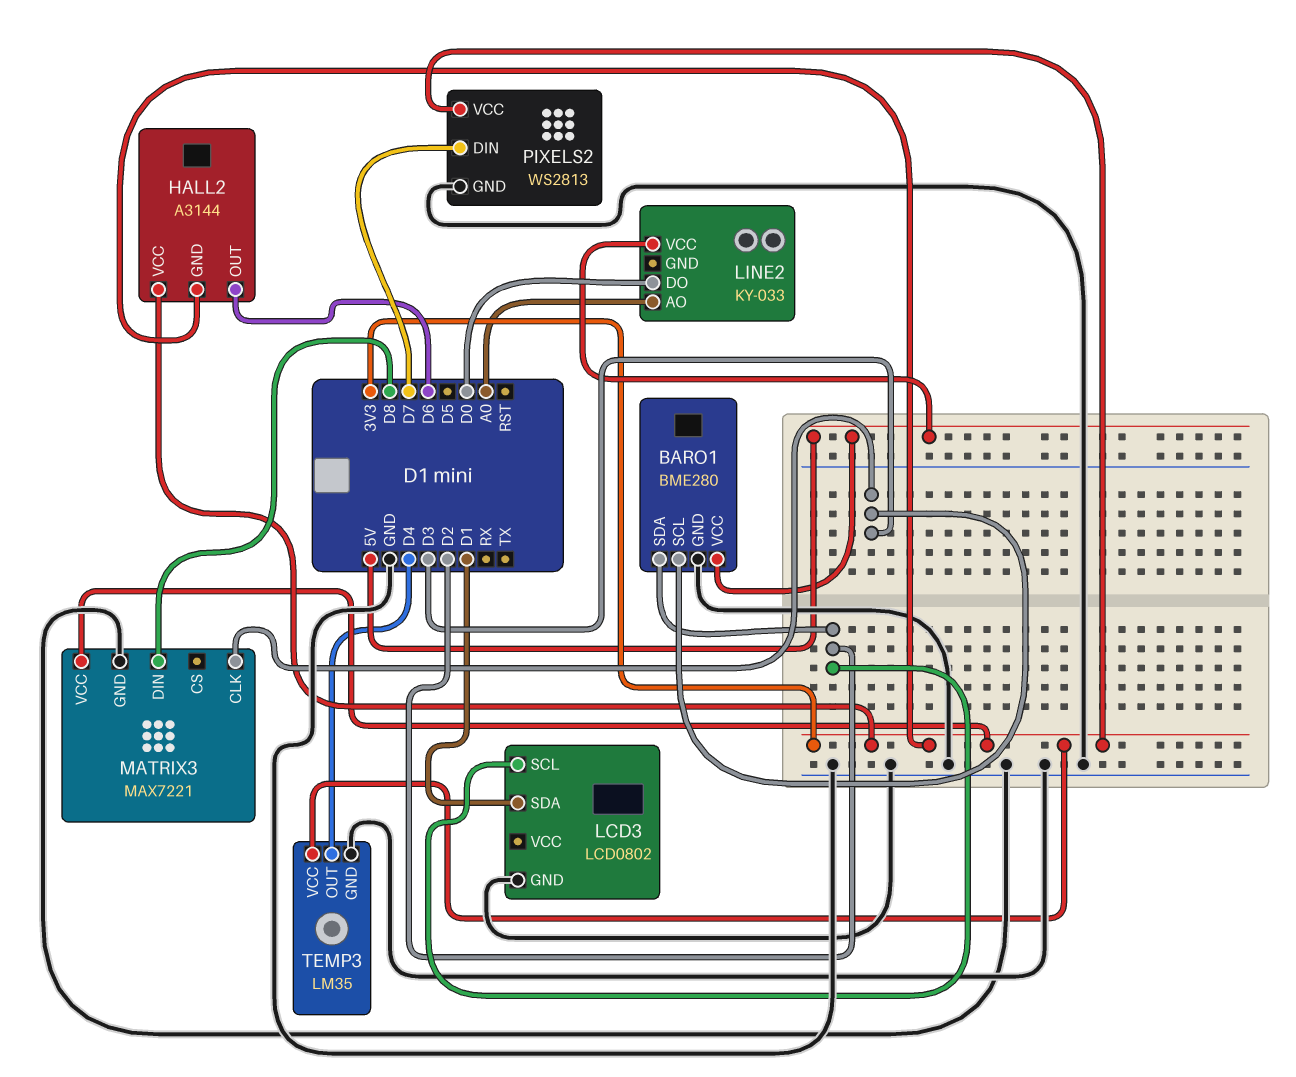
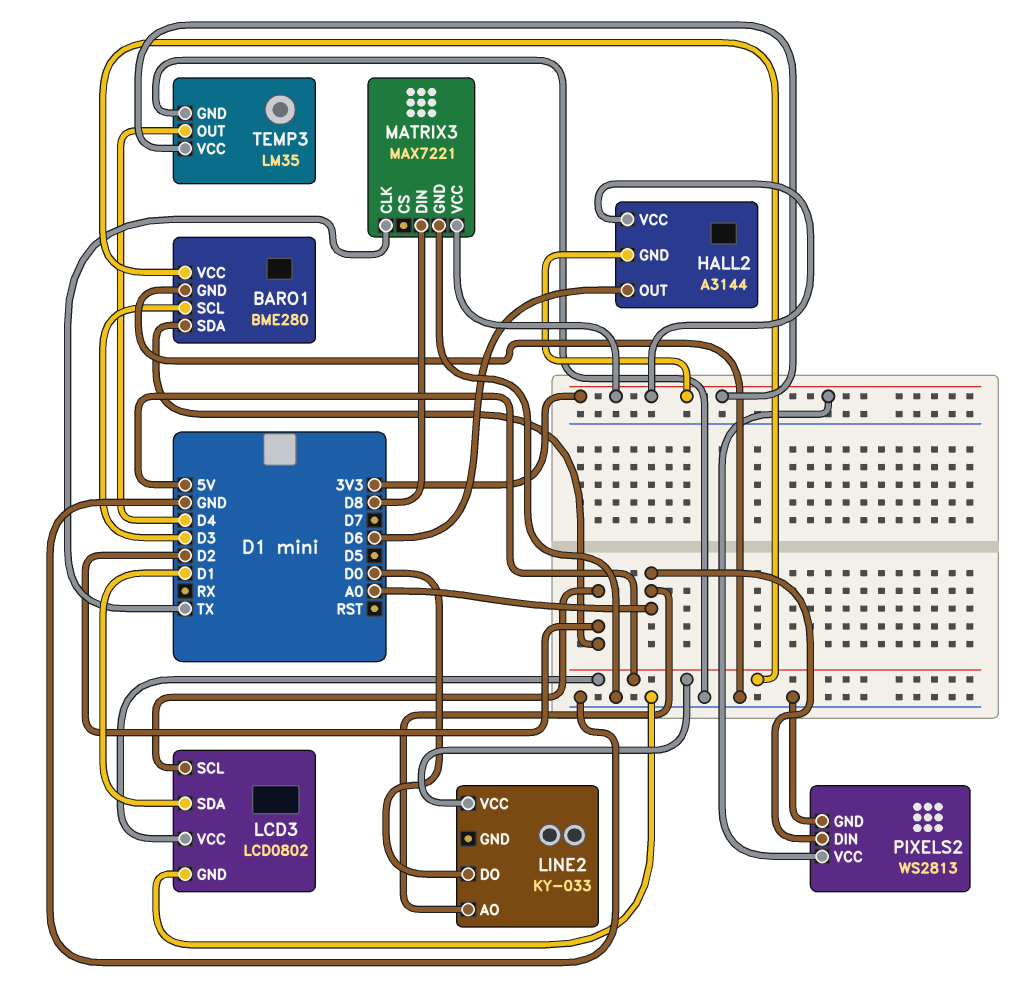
LCD3 pin VCC: none -> 5V
MATRIX3 pin CLK: D3 -> TX
PIXELS2 pin DIN: D7 -> A0

